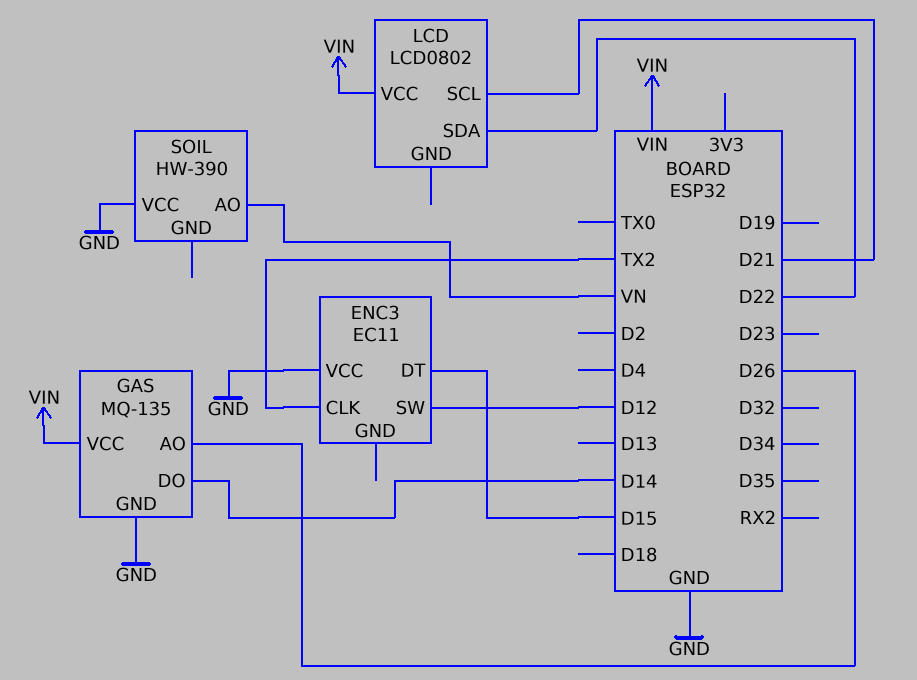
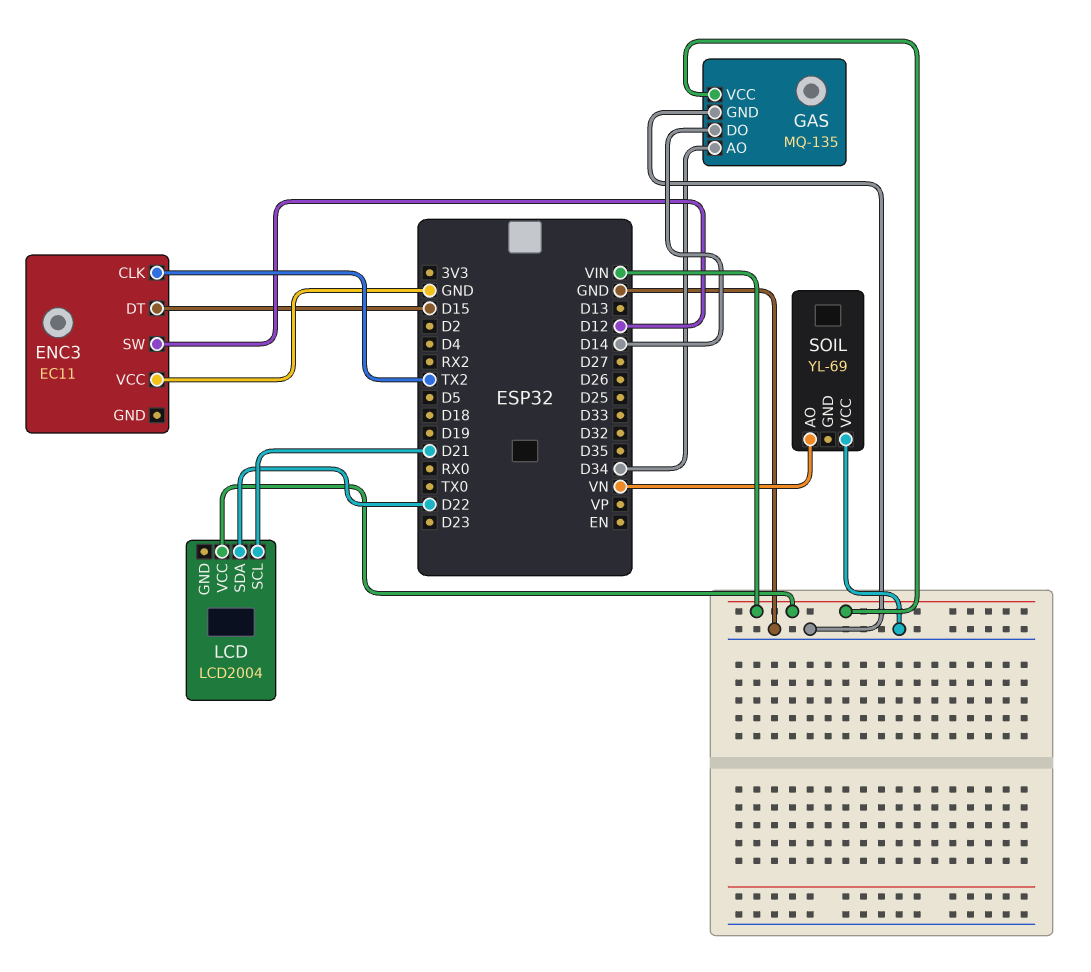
GAS pin AO: D26 -> D34
LCD: LCD0802 -> LCD2004
SOIL: HW-390 -> YL-69

